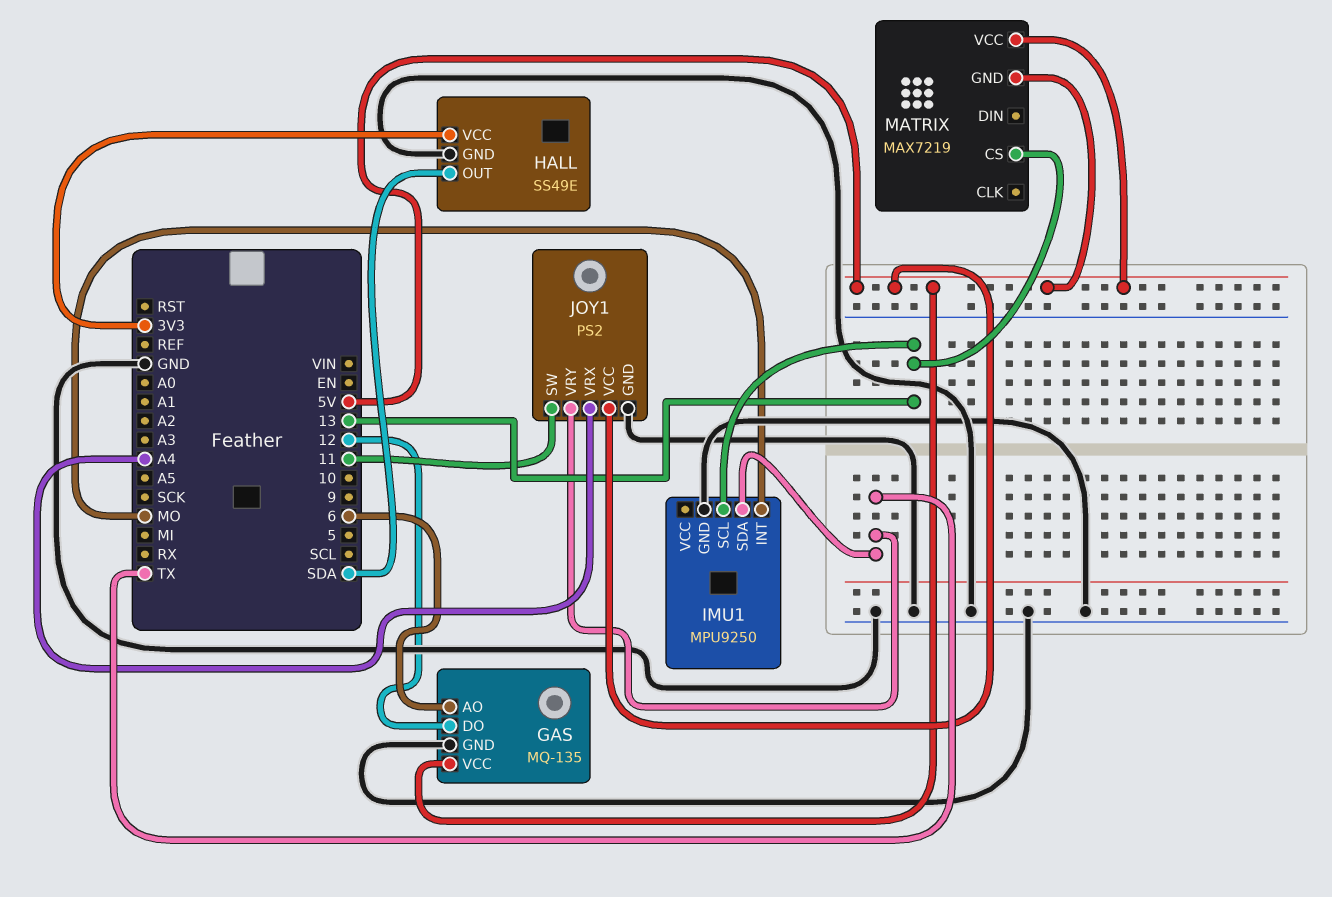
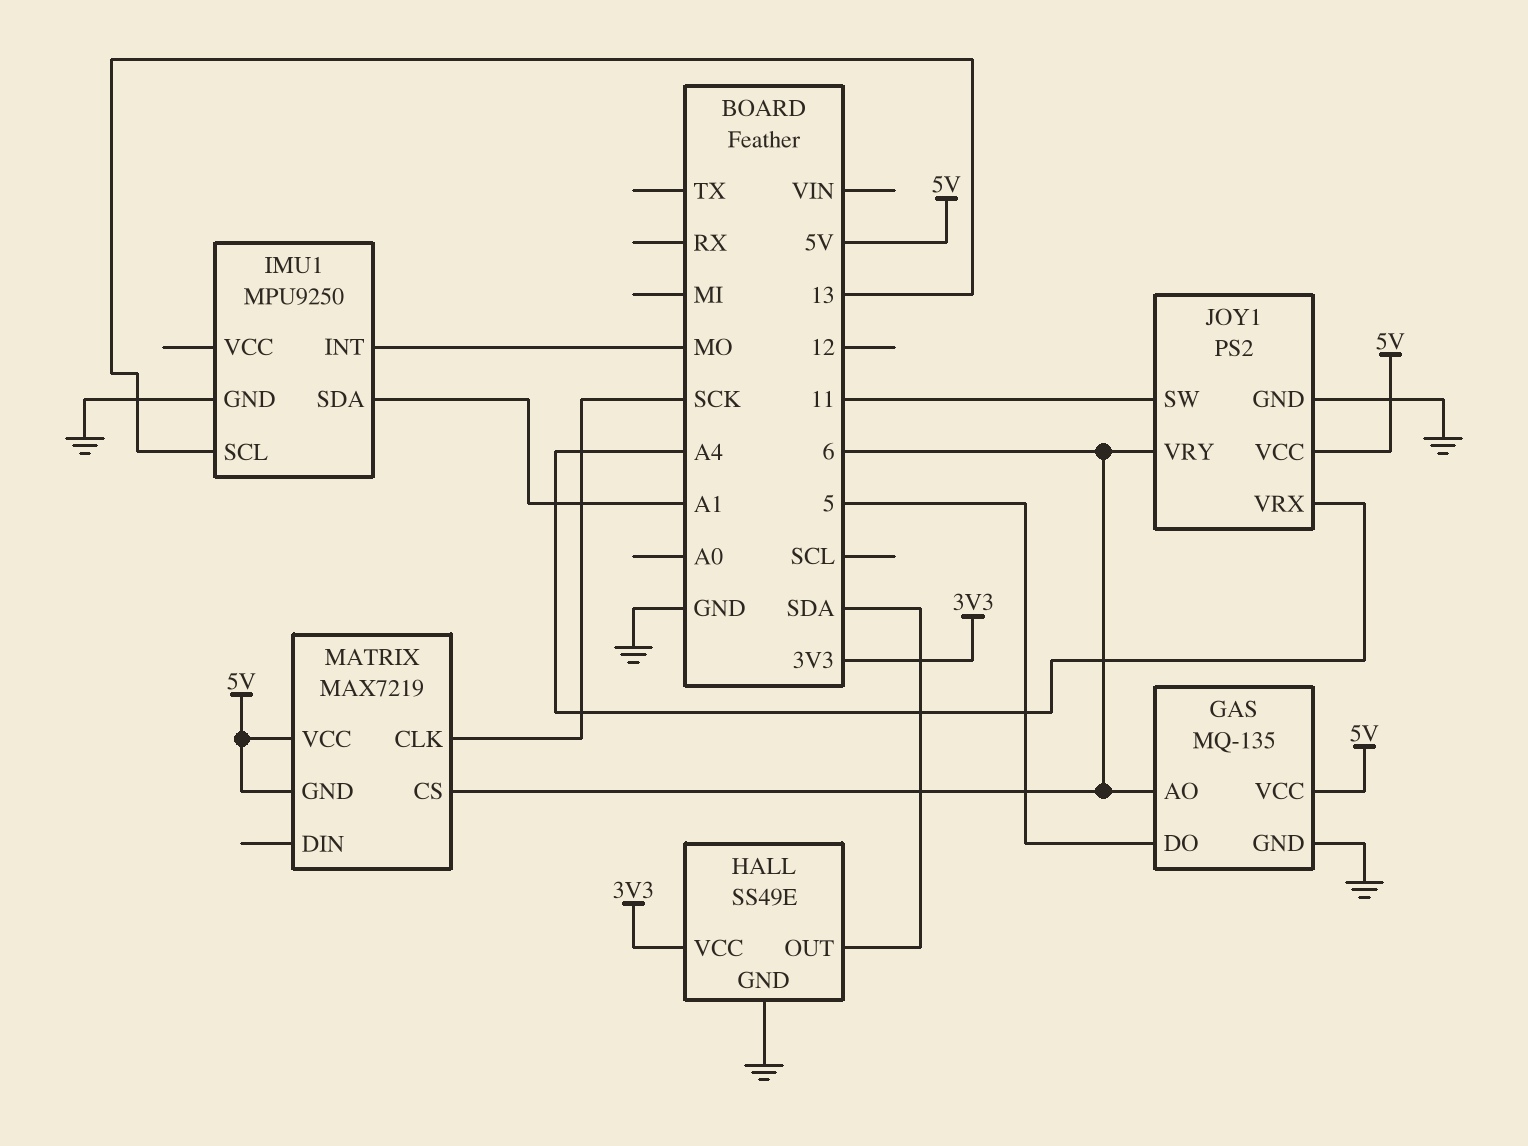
GAS pin DO: 12 -> 5
IMU1 pin SDA: TX -> A1
JOY1 pin VRY: TX -> 6
MATRIX pin CLK: none -> SCK
MATRIX pin CS: 13 -> 6

